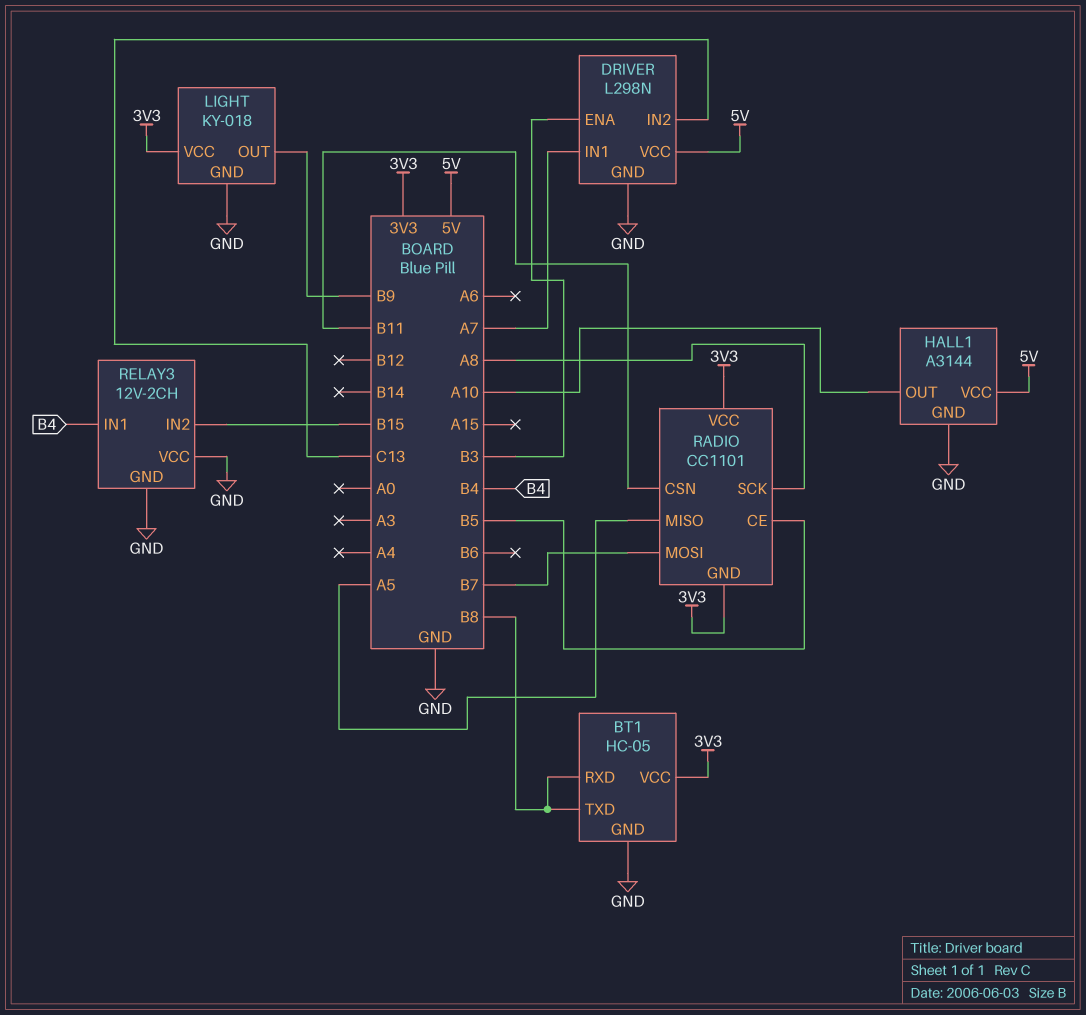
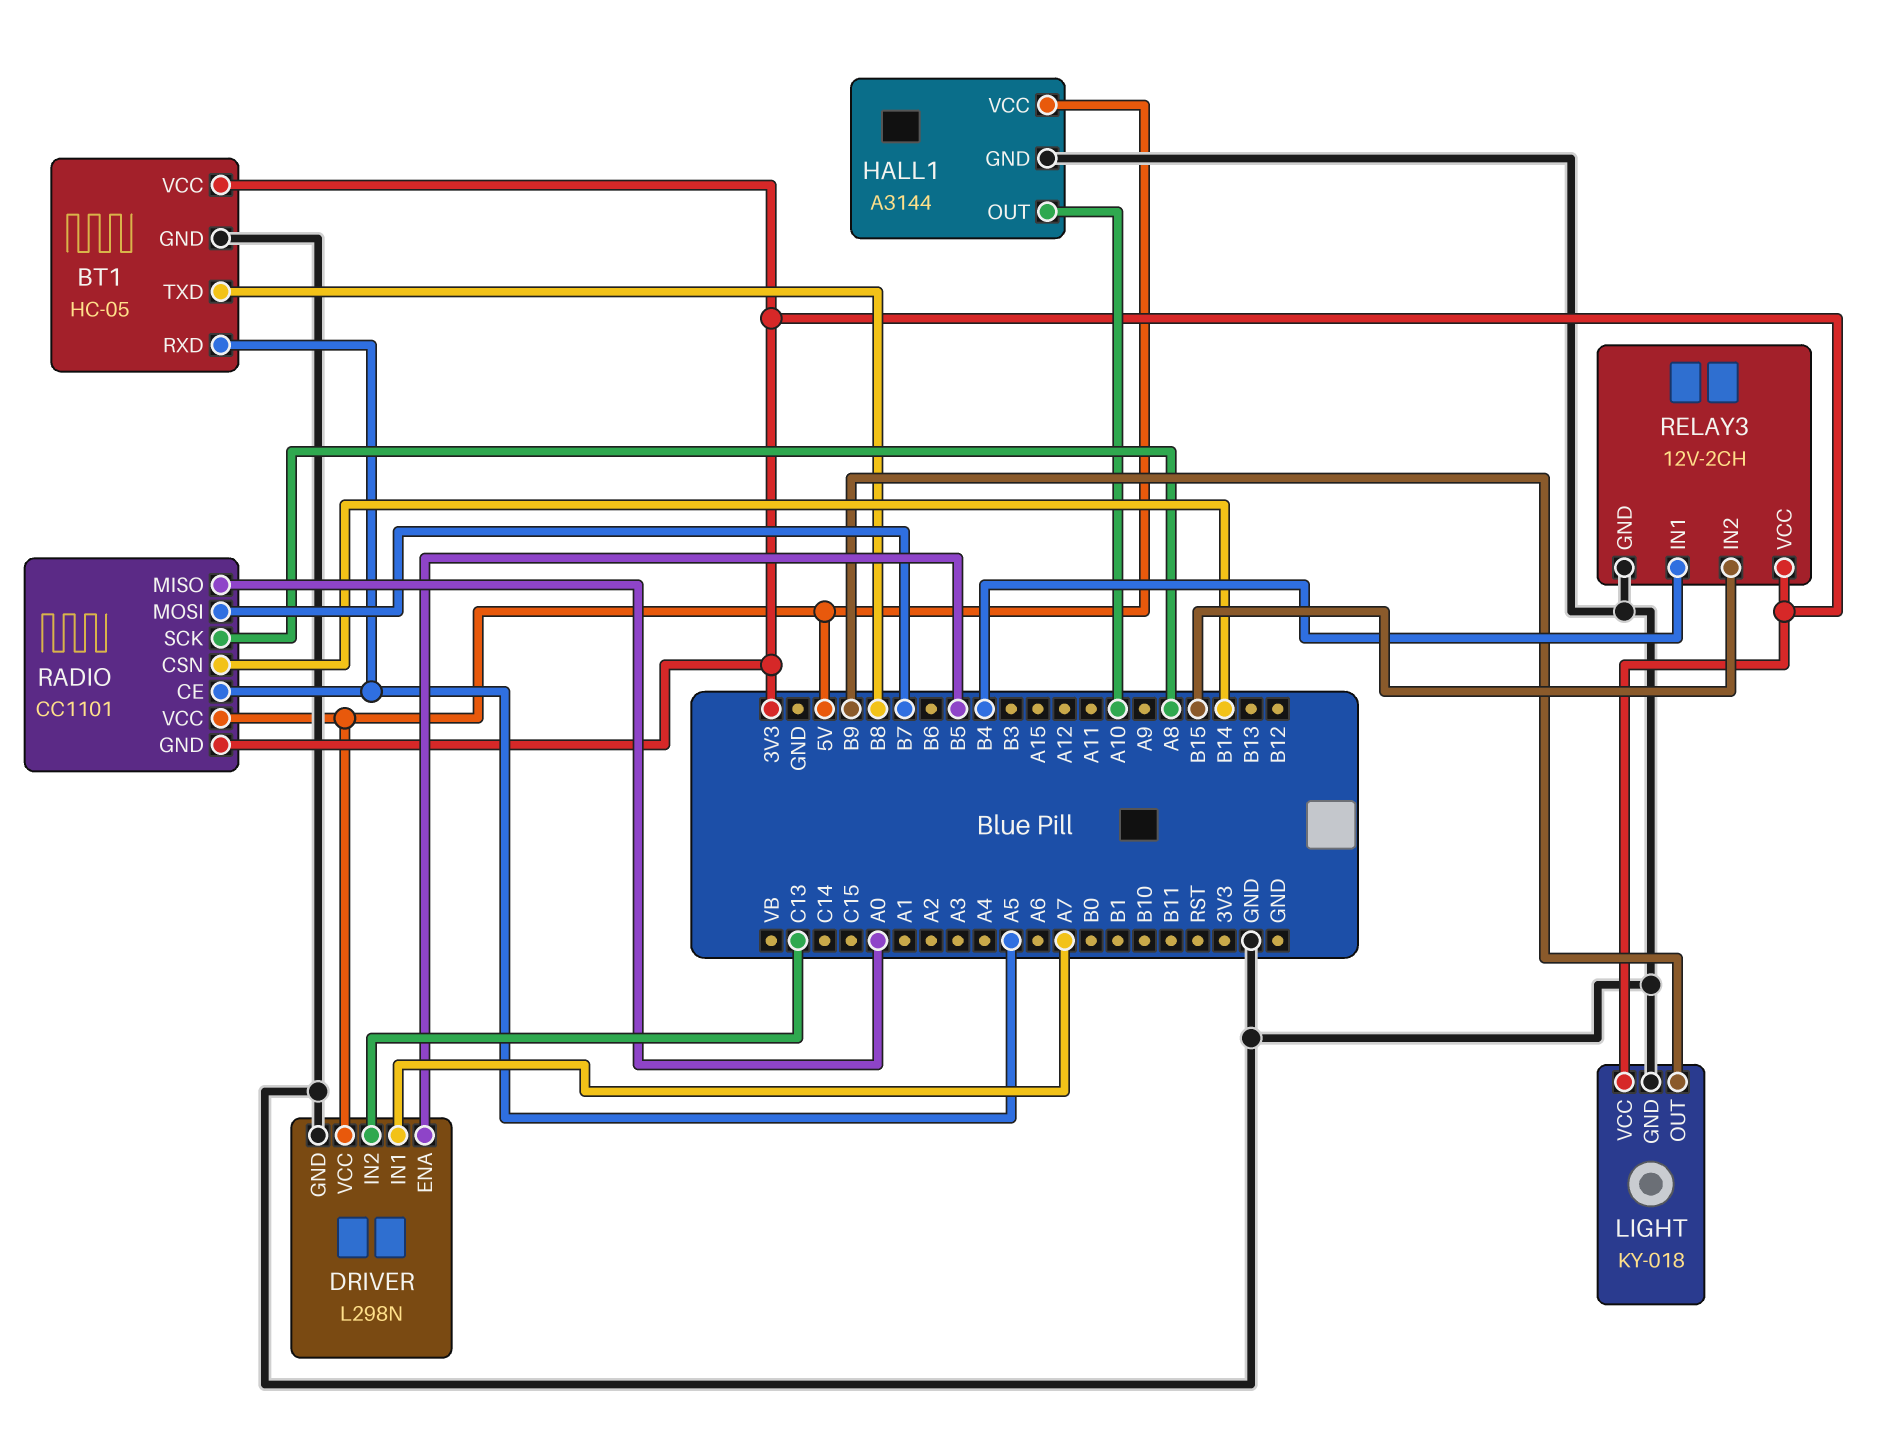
BT1 pin RXD: B8 -> A5
DRIVER pin ENA: B3 -> B5
RADIO pin CE: B5 -> A5
RADIO pin CSN: B11 -> B14
RADIO pin MISO: A5 -> A0
RADIO pin VCC: 3V3 -> 5V
RELAY3 pin VCC: GND -> 3V3

